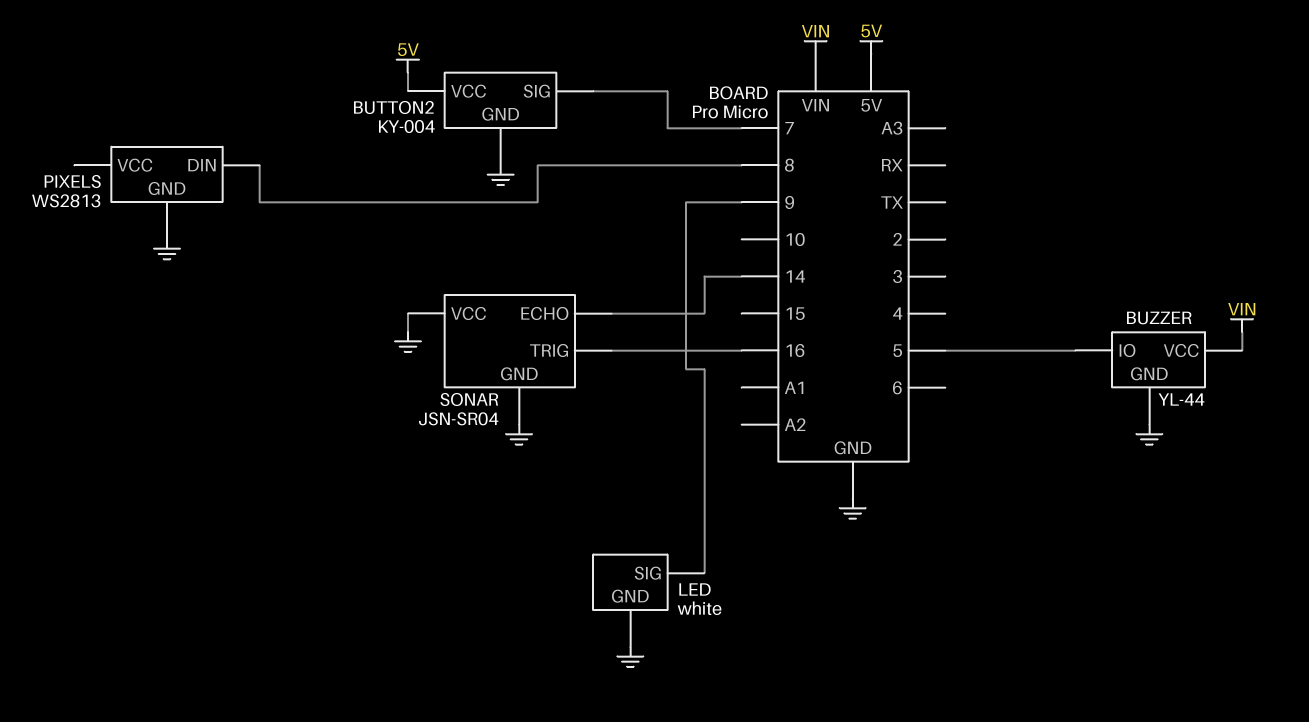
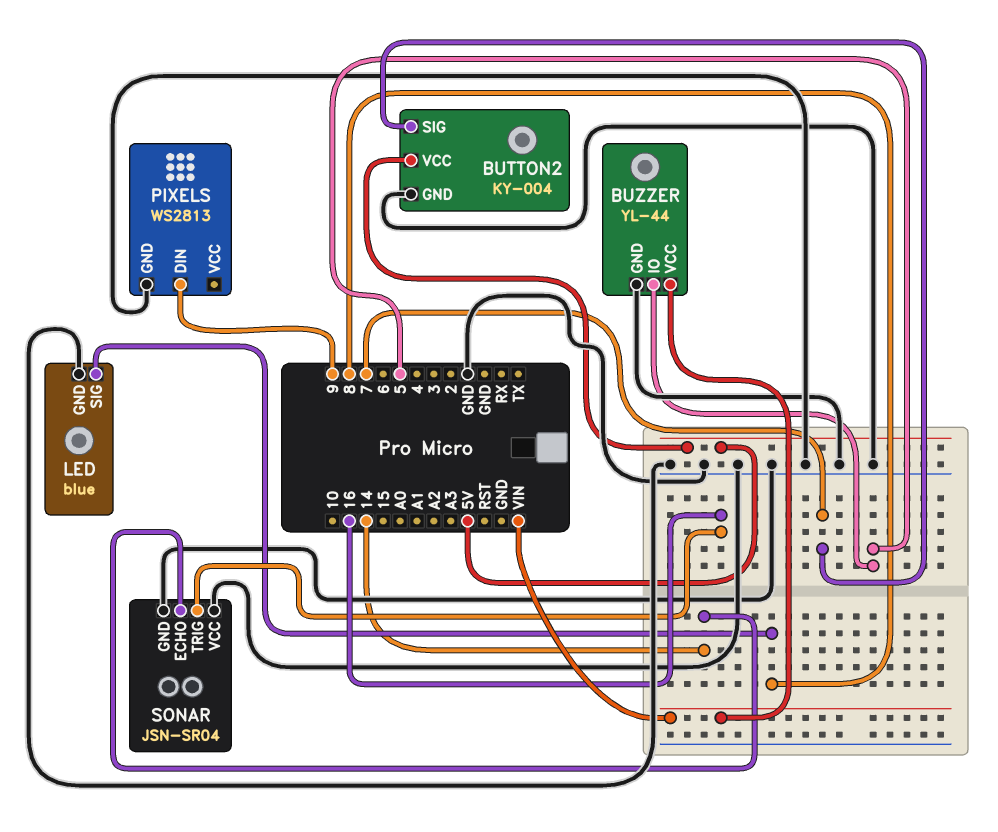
LED: white -> blue
LED pin SIG: 9 -> 8
PIXELS pin DIN: 8 -> 9

